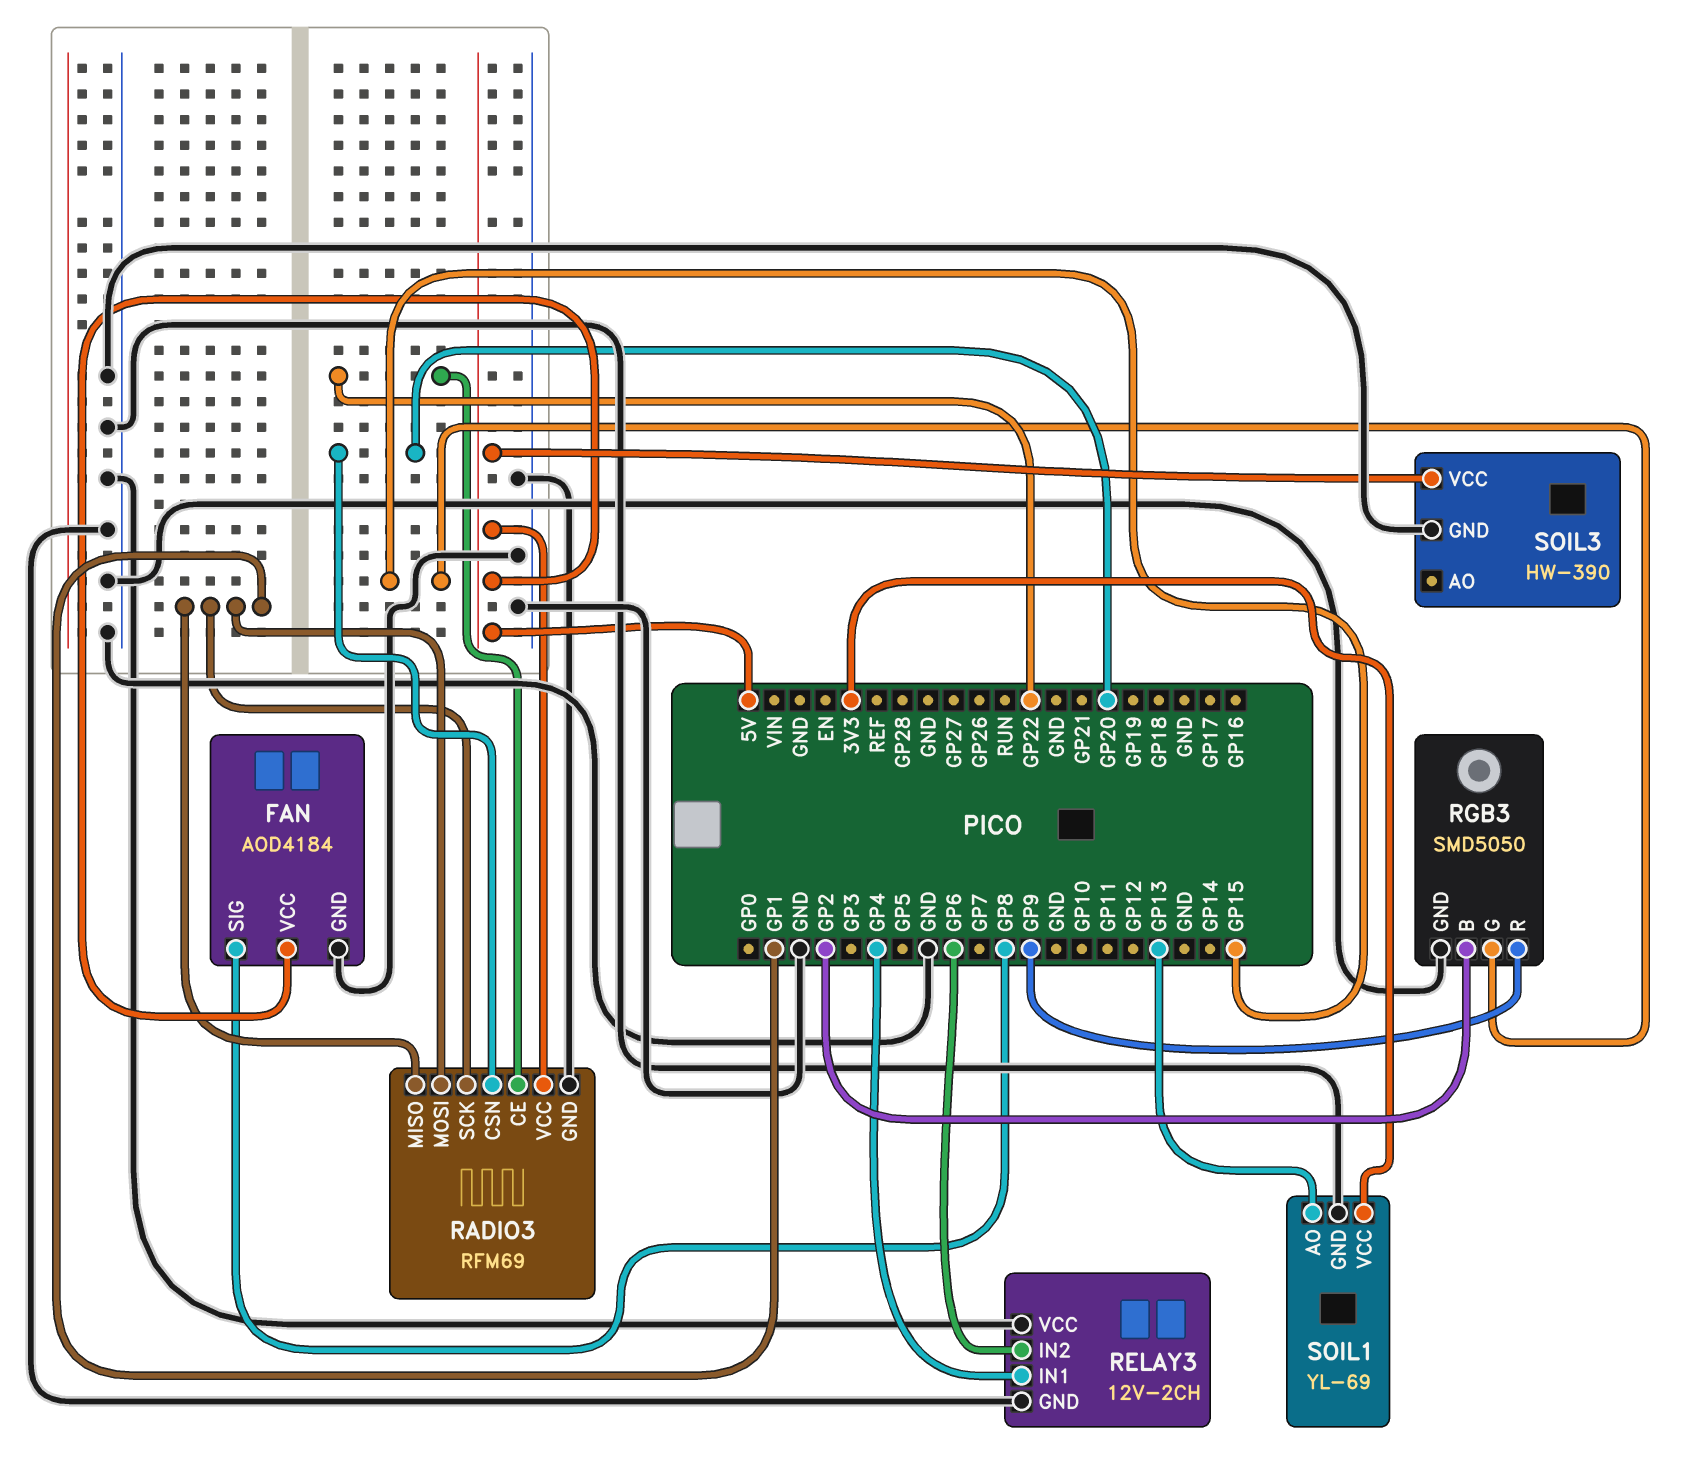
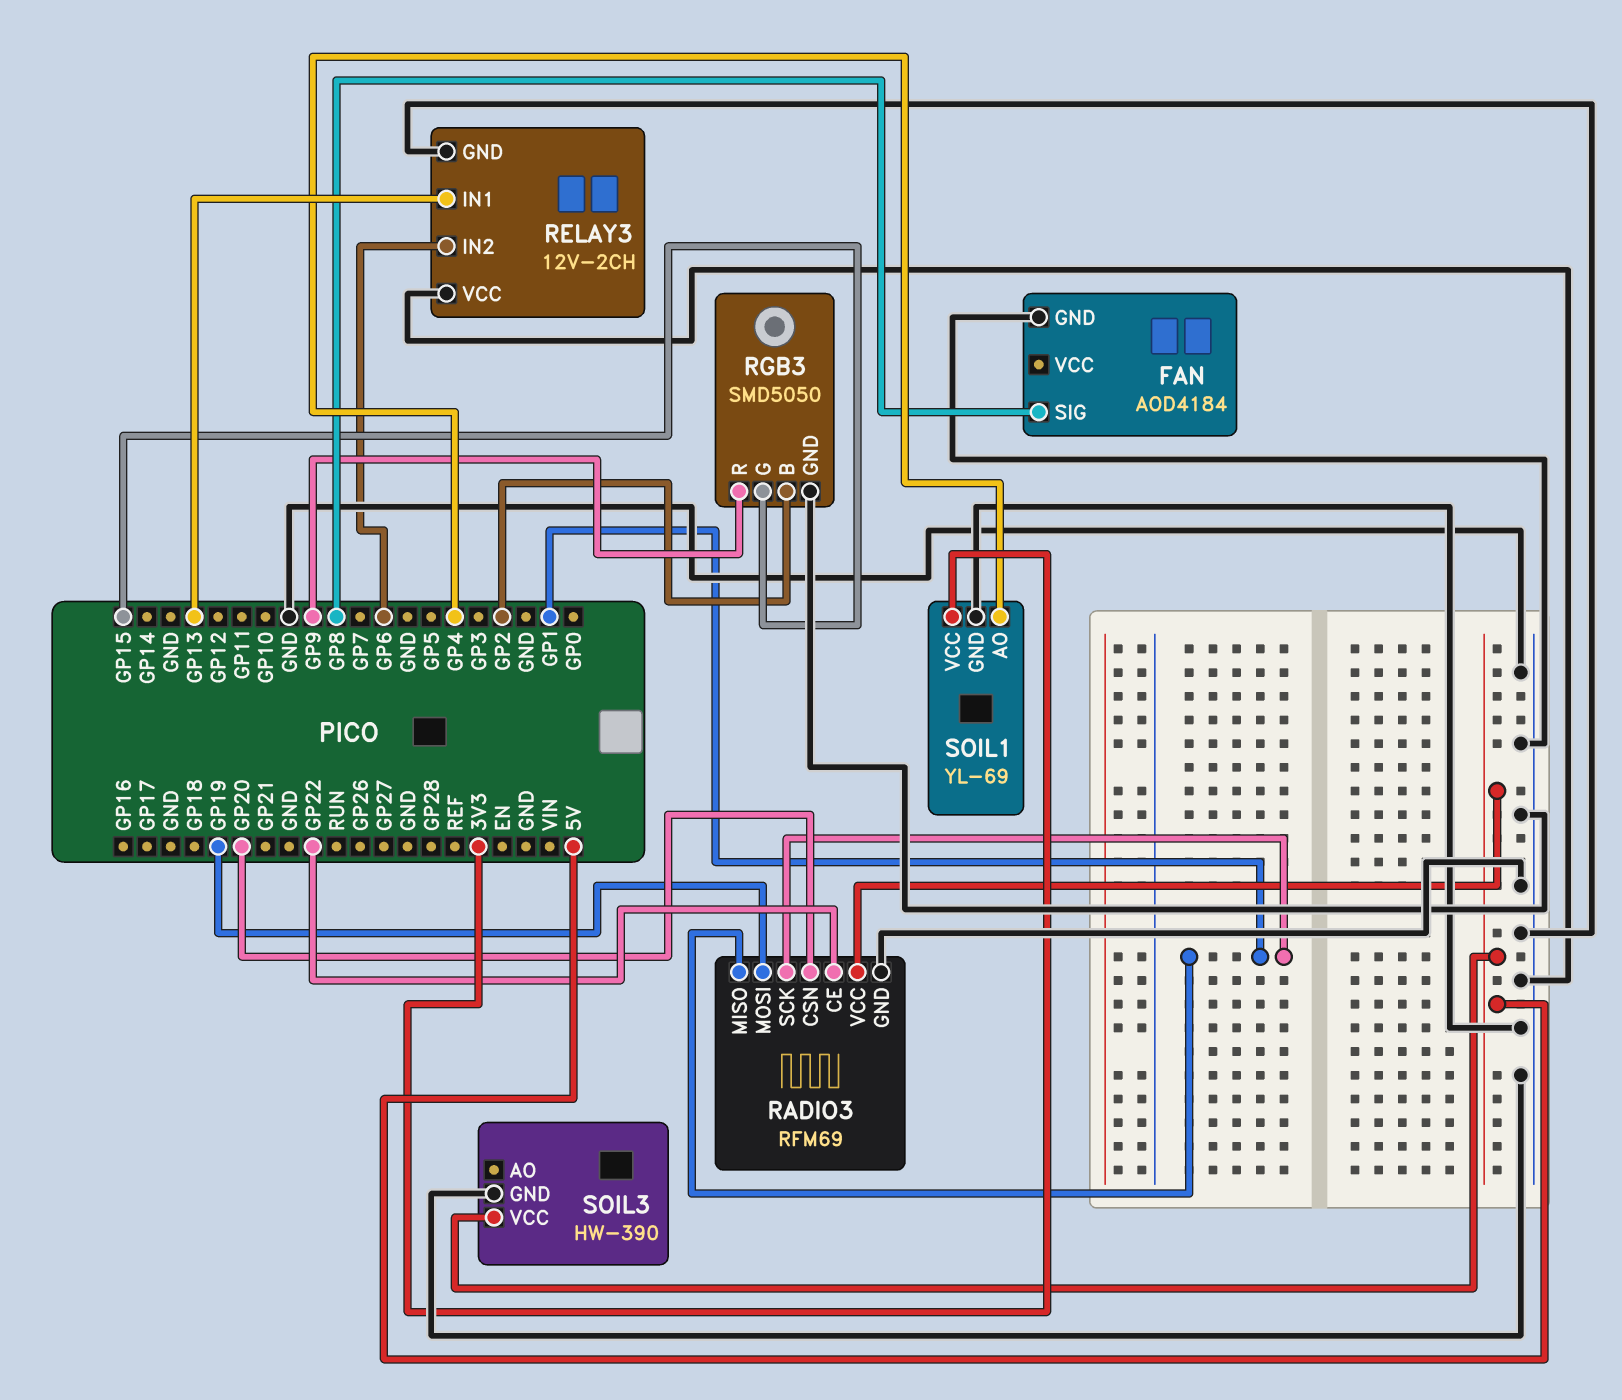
FAN pin VCC: 5V -> none
RADIO3 pin MOSI: GP1 -> GP19
RELAY3 pin IN1: GP4 -> GP13
SOIL1 pin AO: GP13 -> GP4

